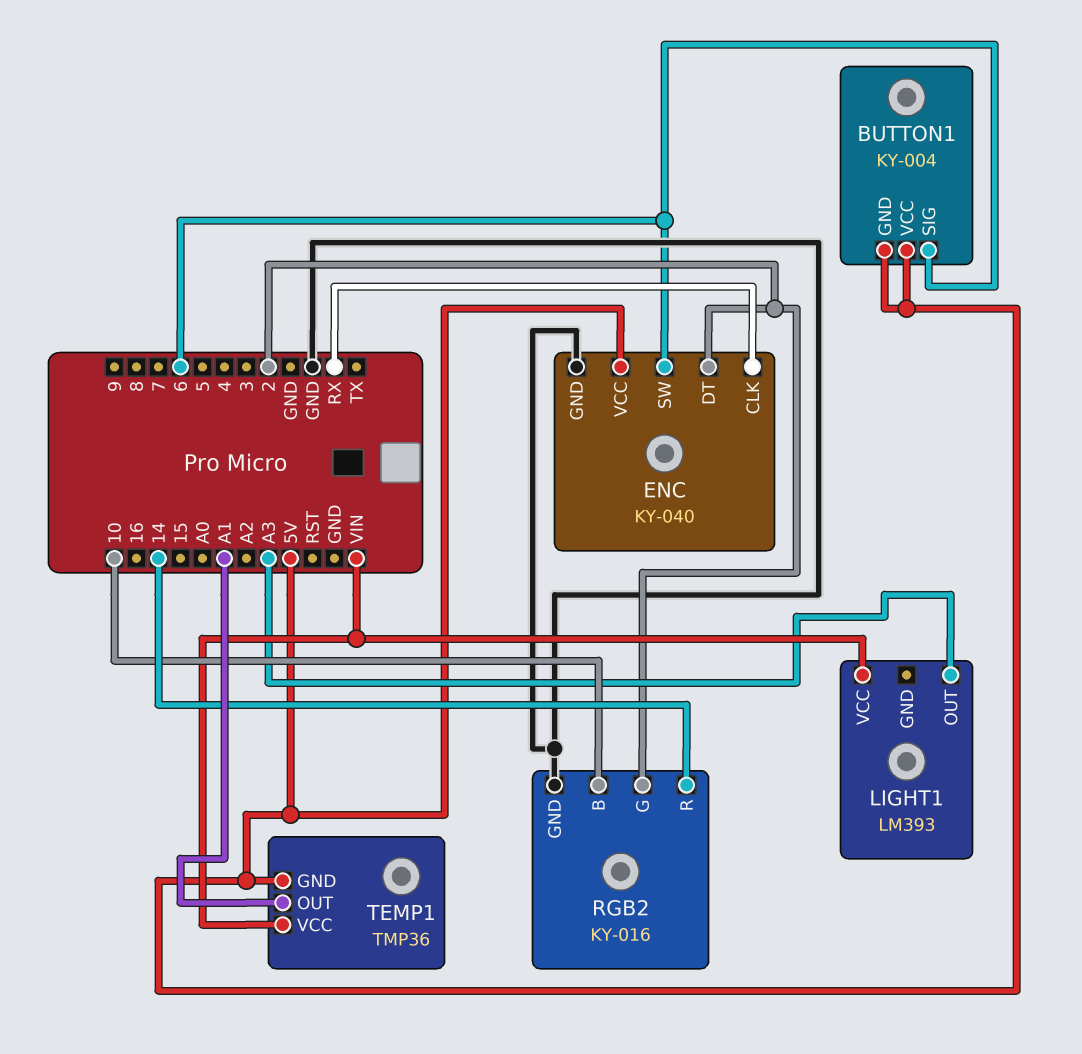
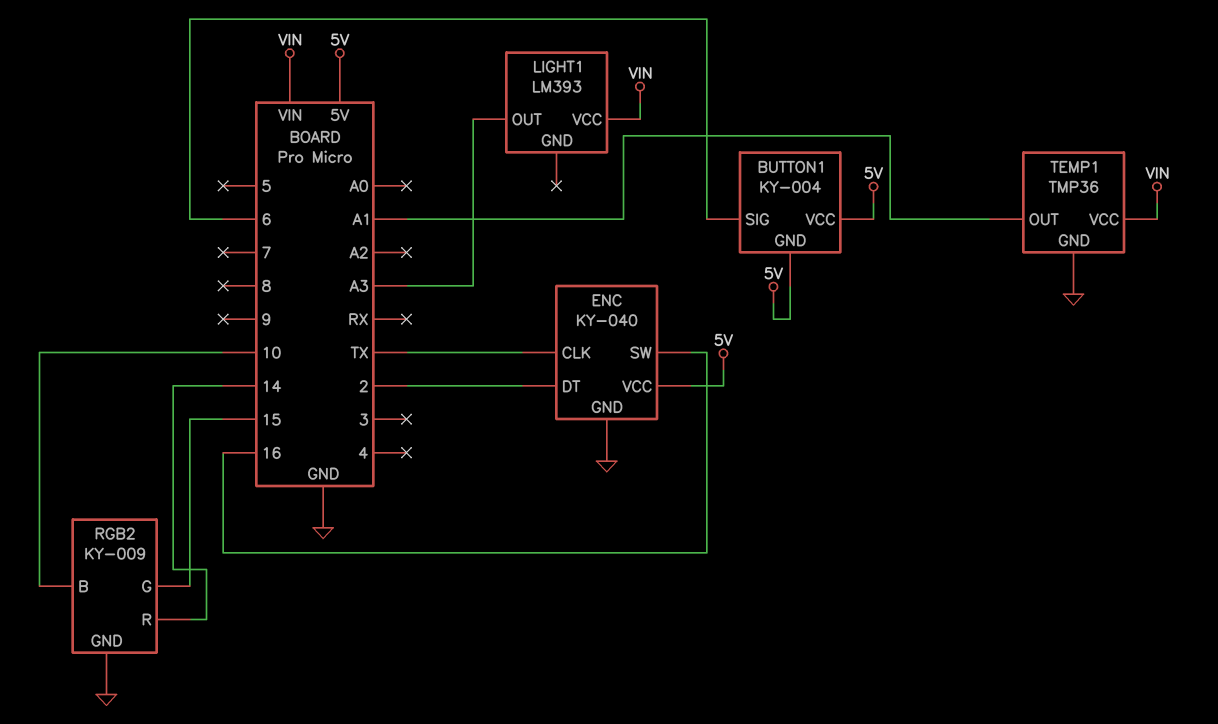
ENC pin CLK: RX -> TX
ENC pin SW: 6 -> 16
RGB2: KY-016 -> KY-009
RGB2 pin G: 2 -> 15
TEMP1 pin GND: 5V -> GND

